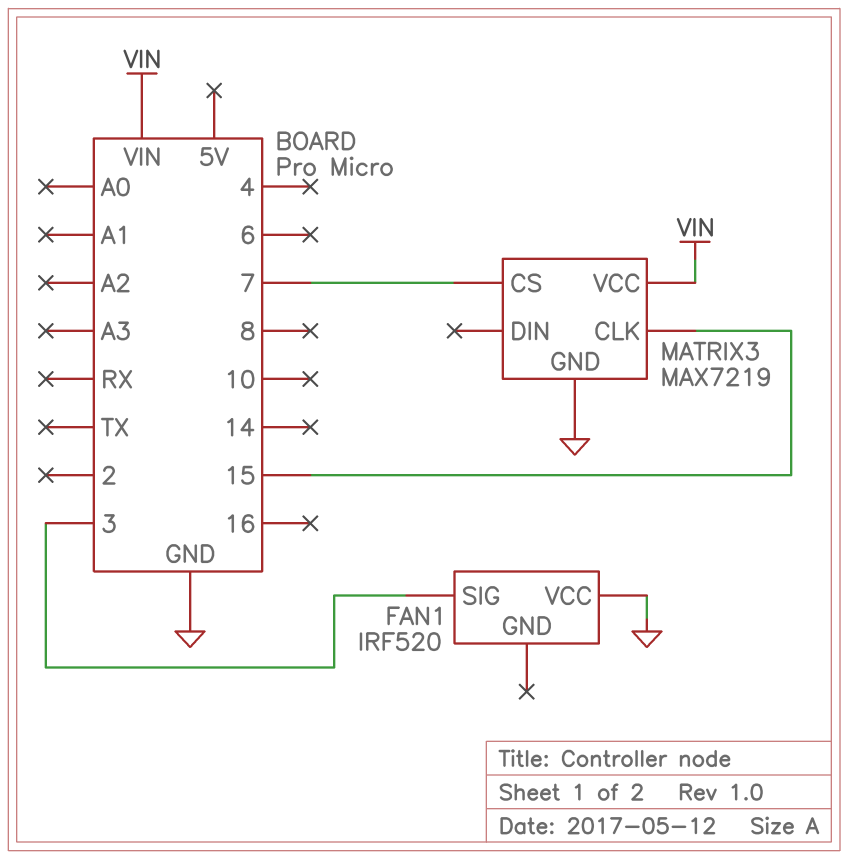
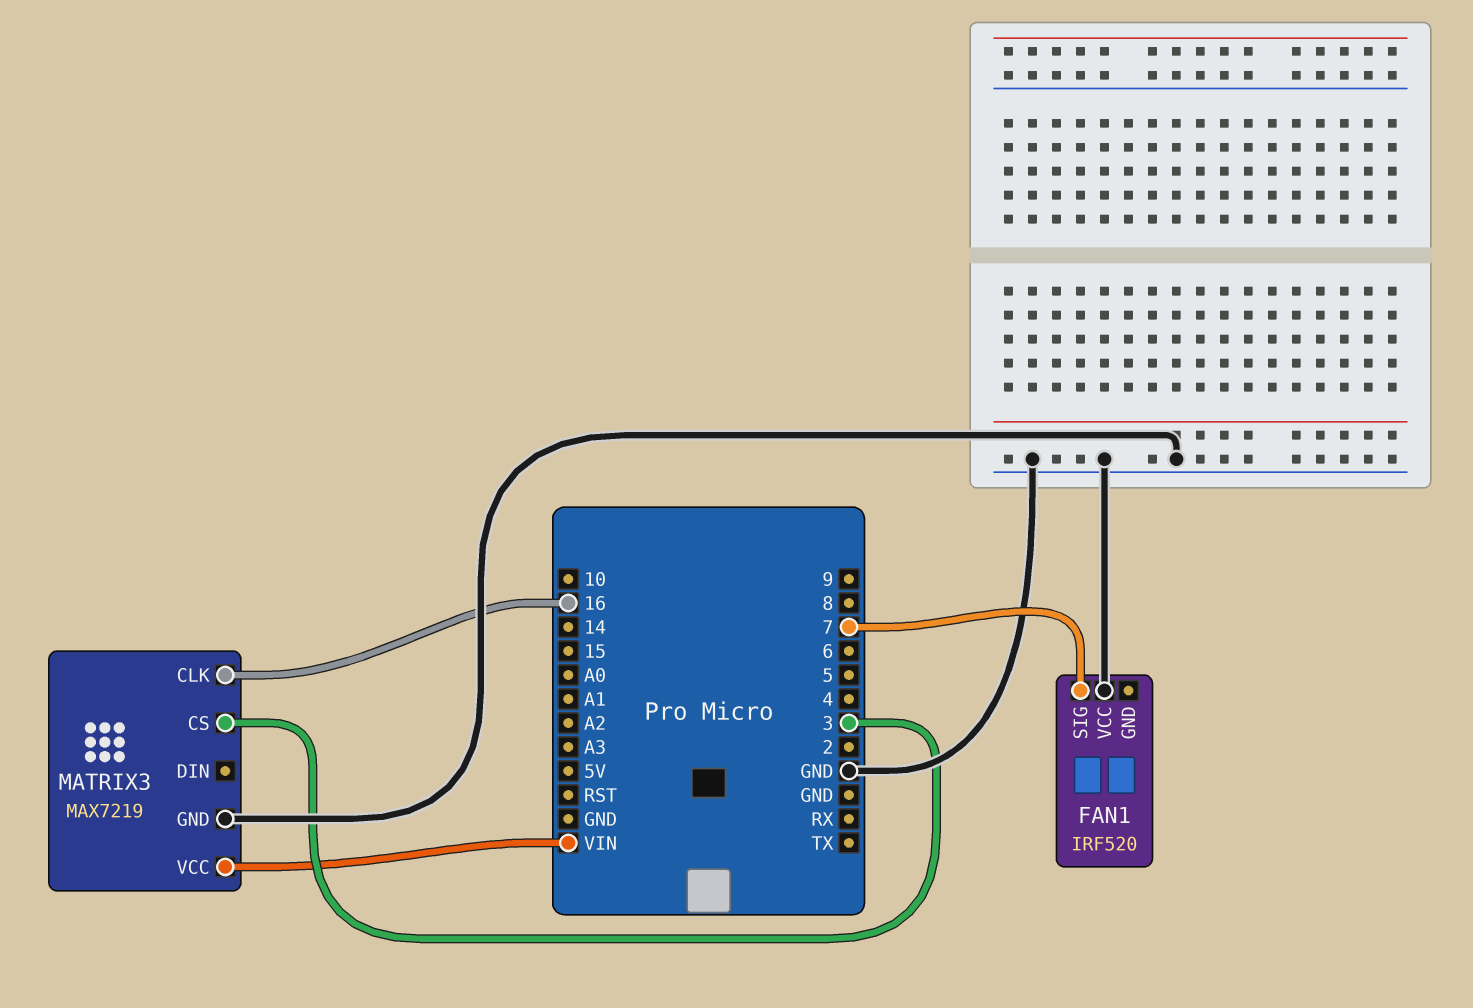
FAN1 pin SIG: 3 -> 7
MATRIX3 pin CLK: 15 -> 16
MATRIX3 pin CS: 7 -> 3

